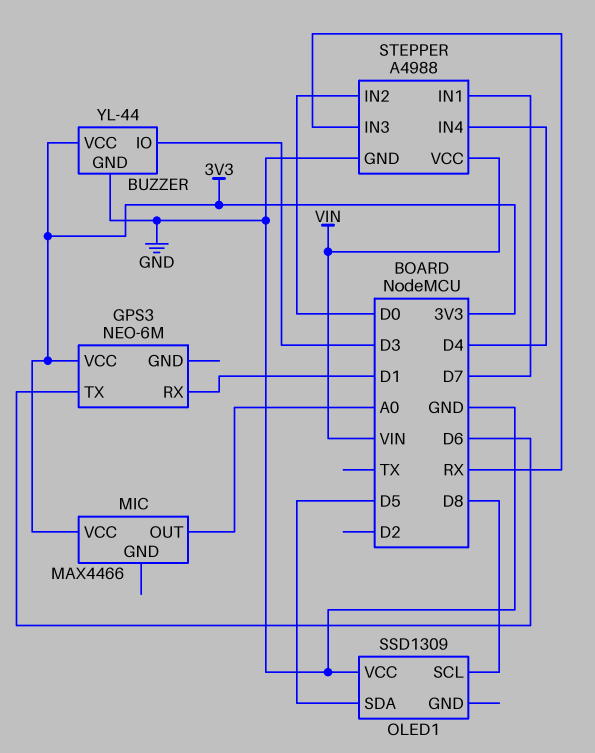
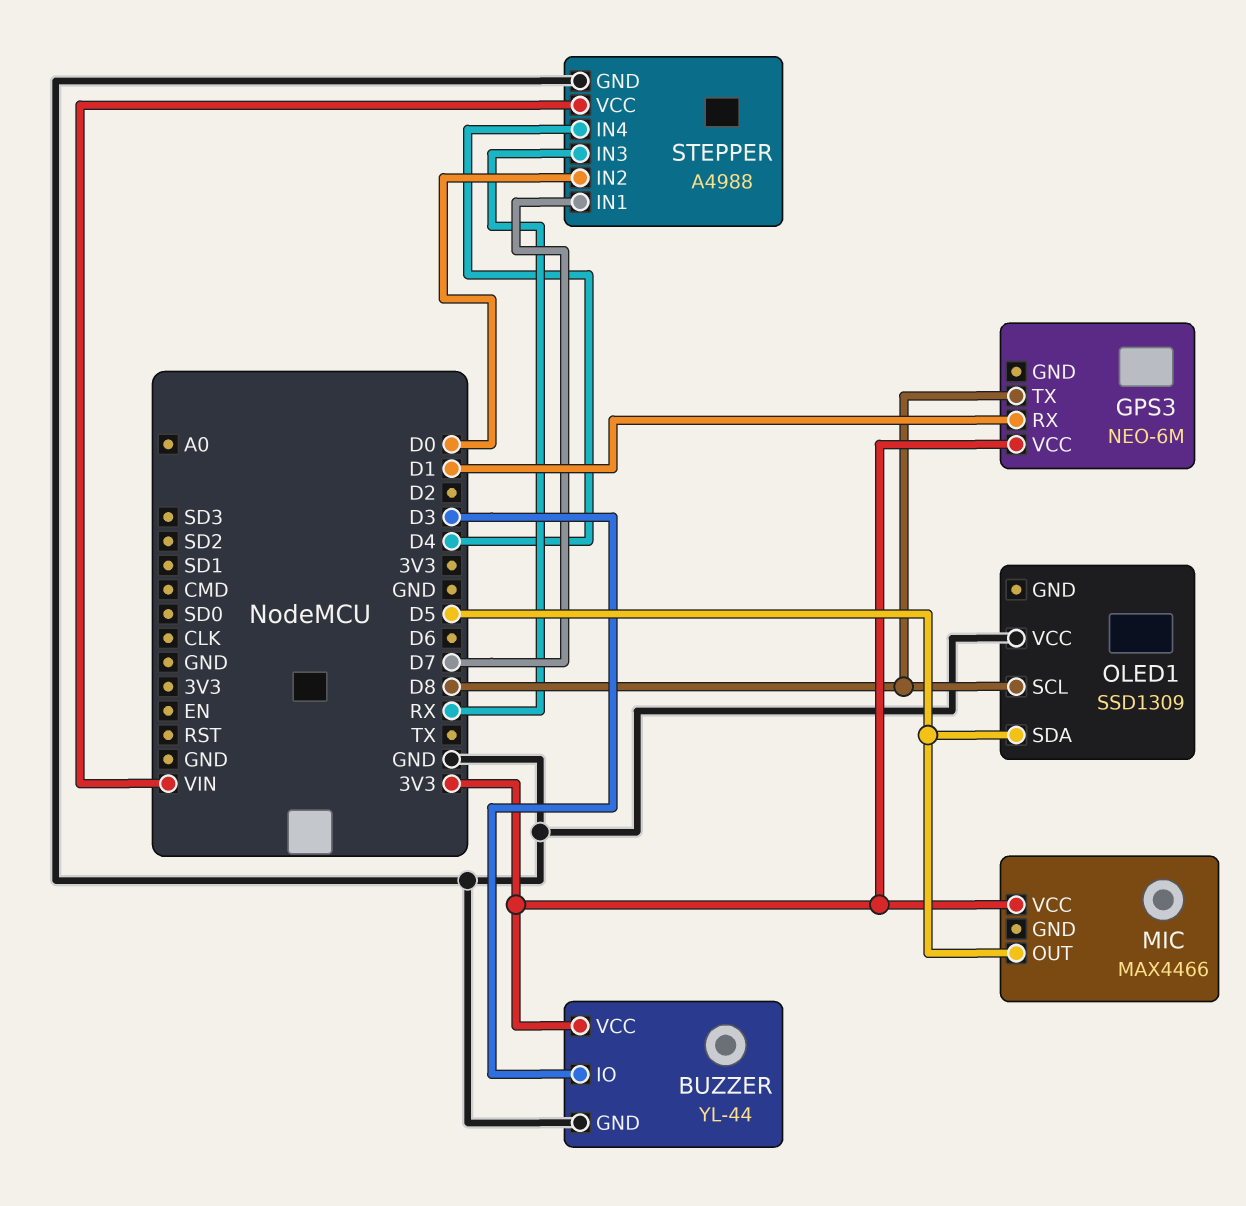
GPS3 pin TX: D6 -> D8
MIC pin OUT: A0 -> D5

